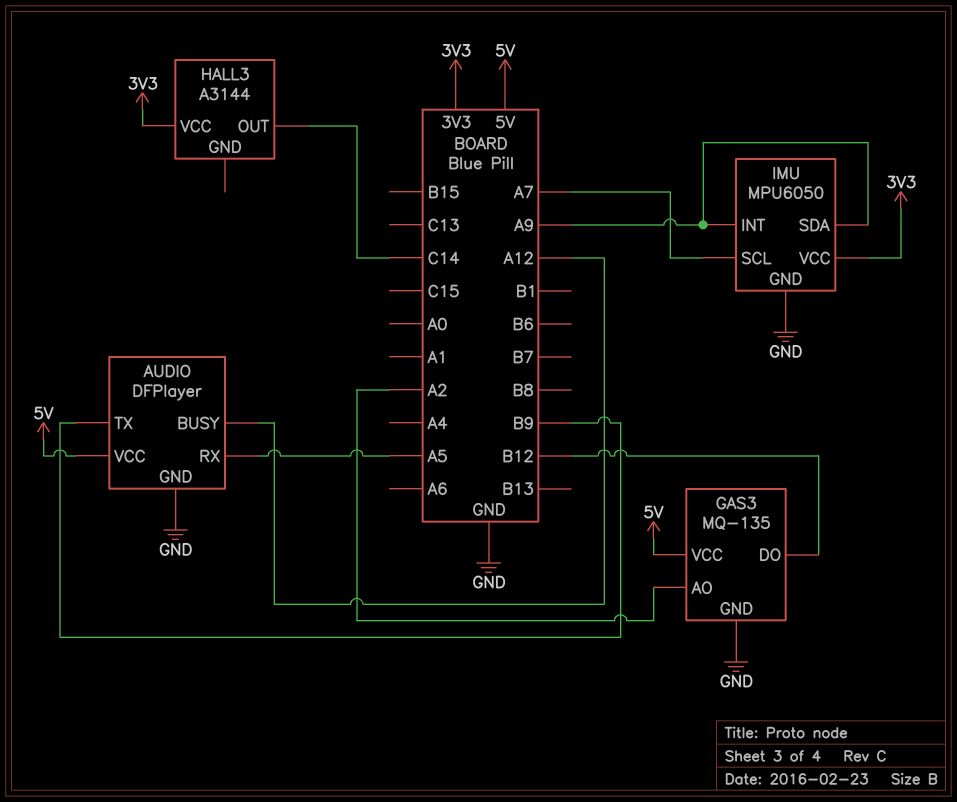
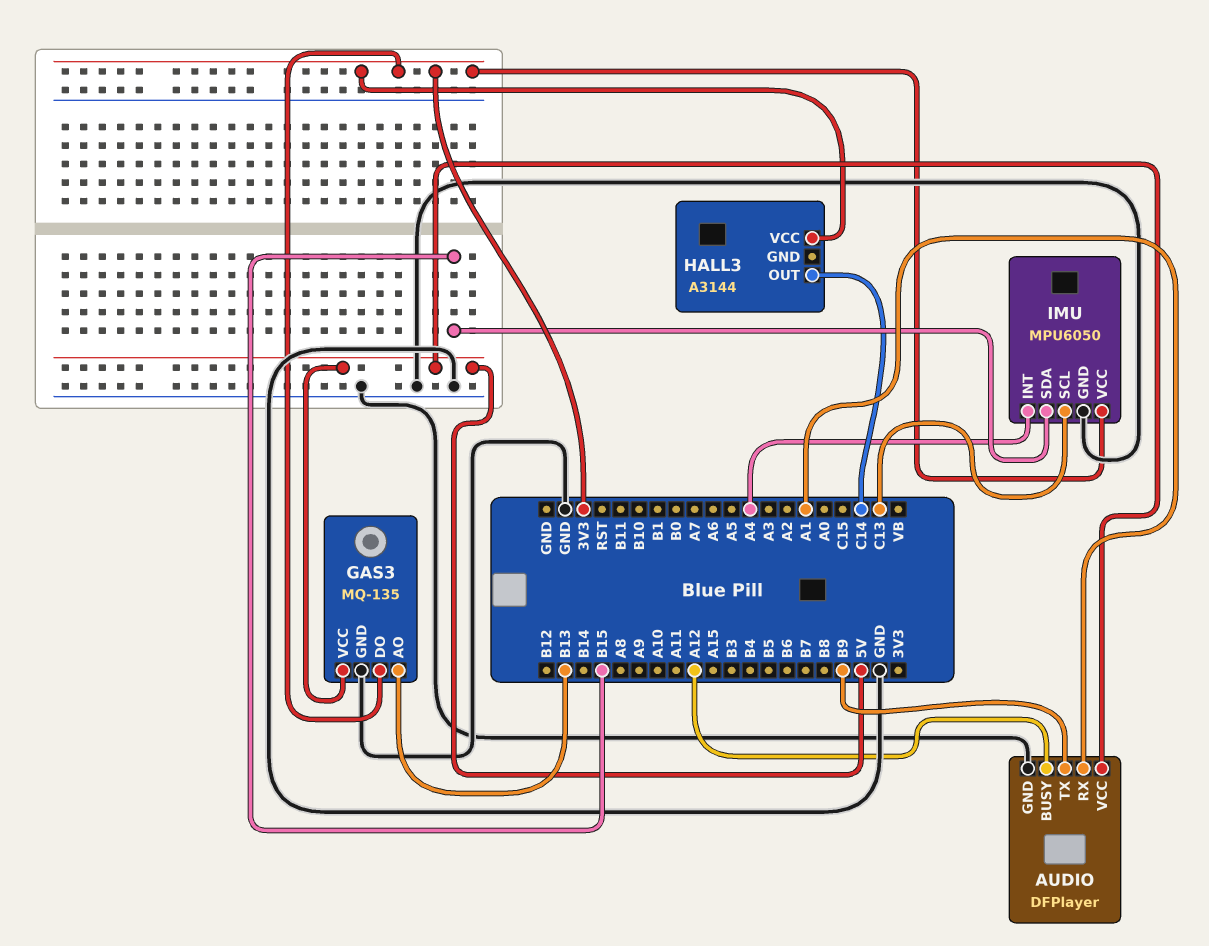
AUDIO pin RX: A5 -> A1
GAS3 pin AO: A2 -> B13
GAS3 pin DO: B12 -> 3V3
IMU pin INT: A9 -> A4
IMU pin SCL: A7 -> C13
IMU pin SDA: A9 -> B15

